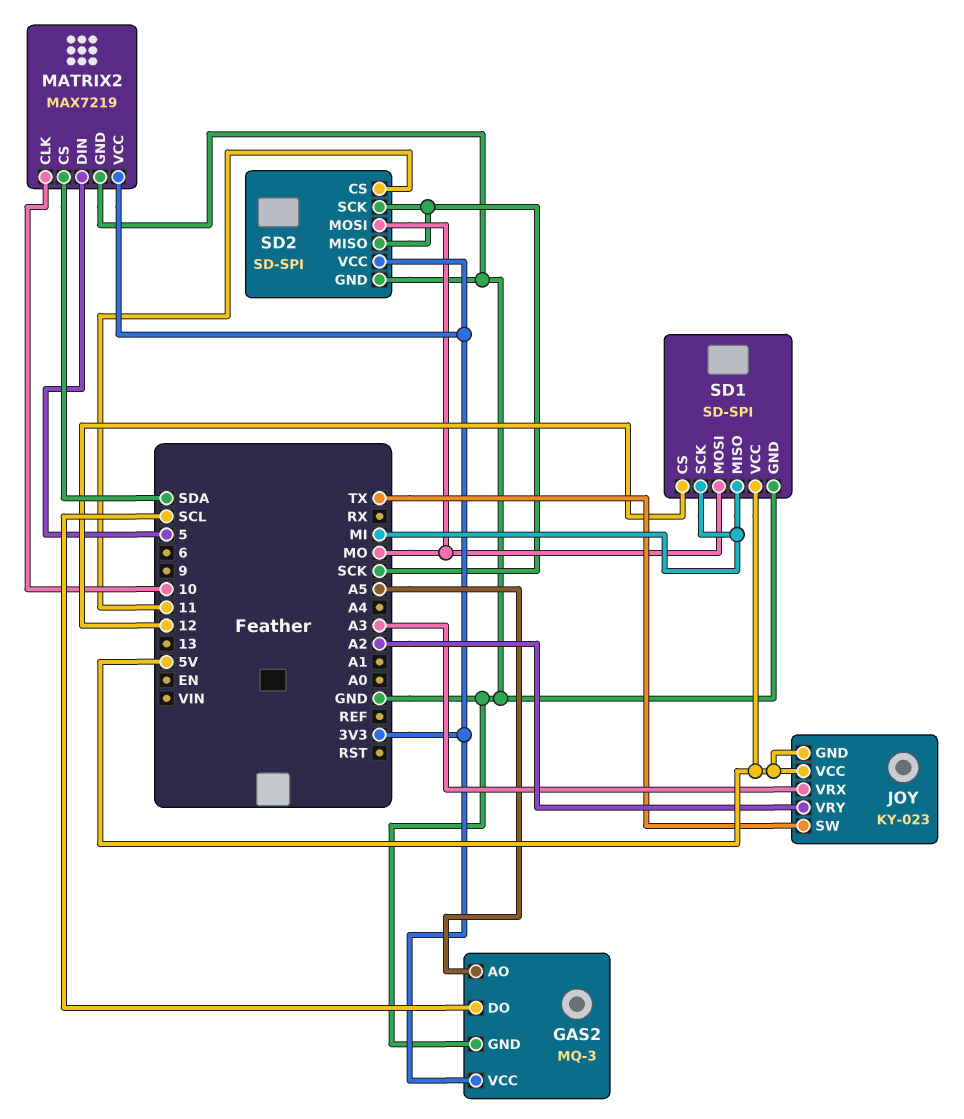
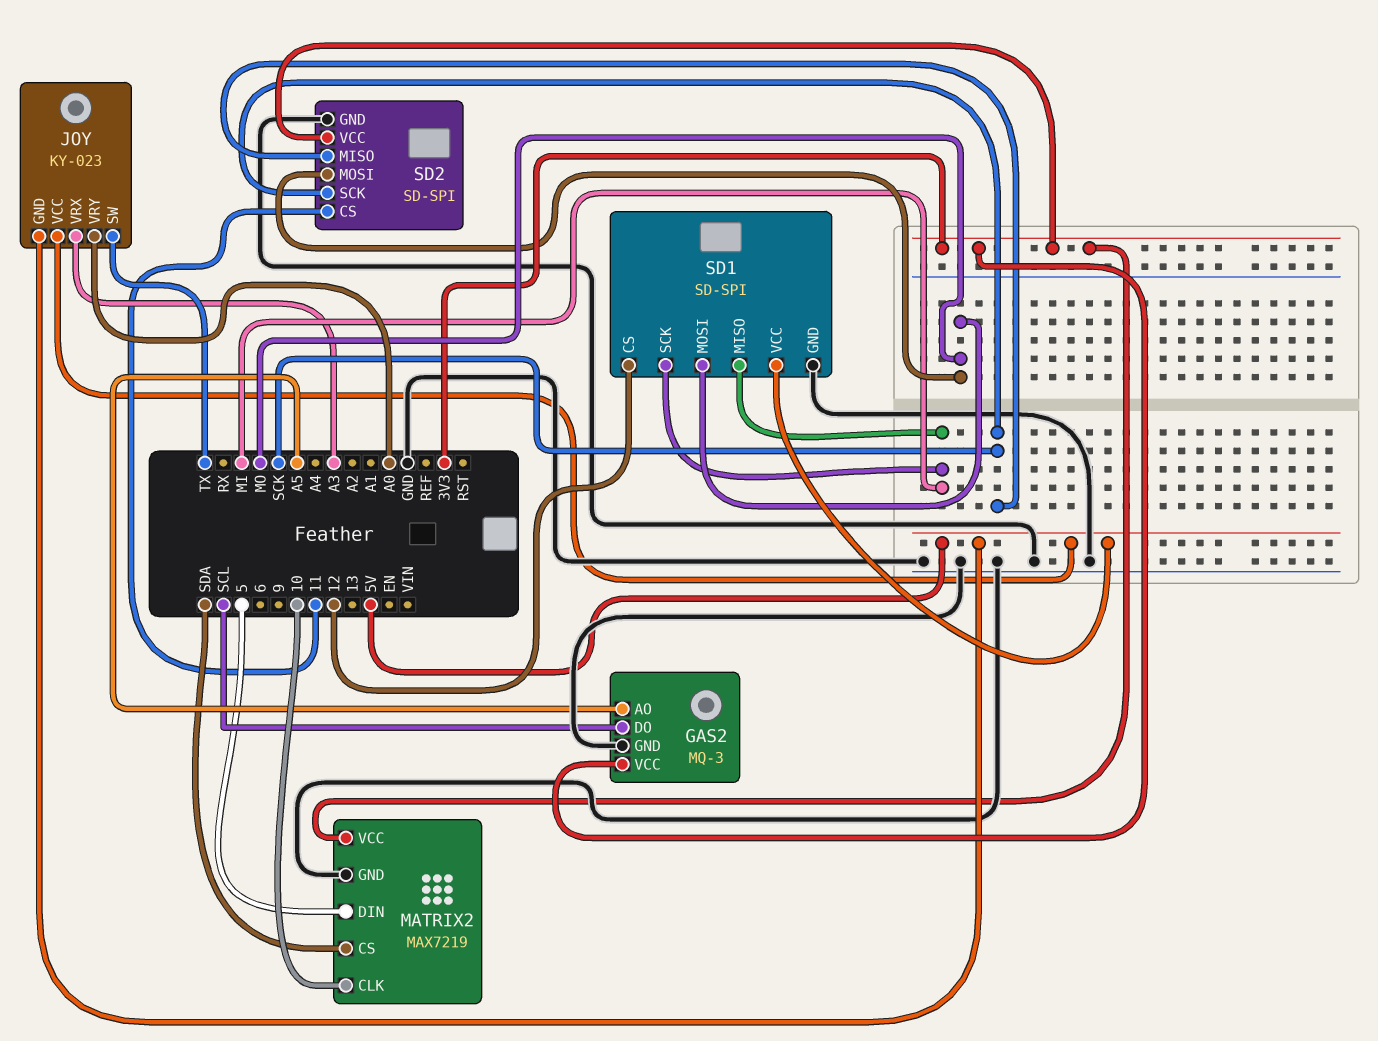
JOY pin VRY: A2 -> A0

